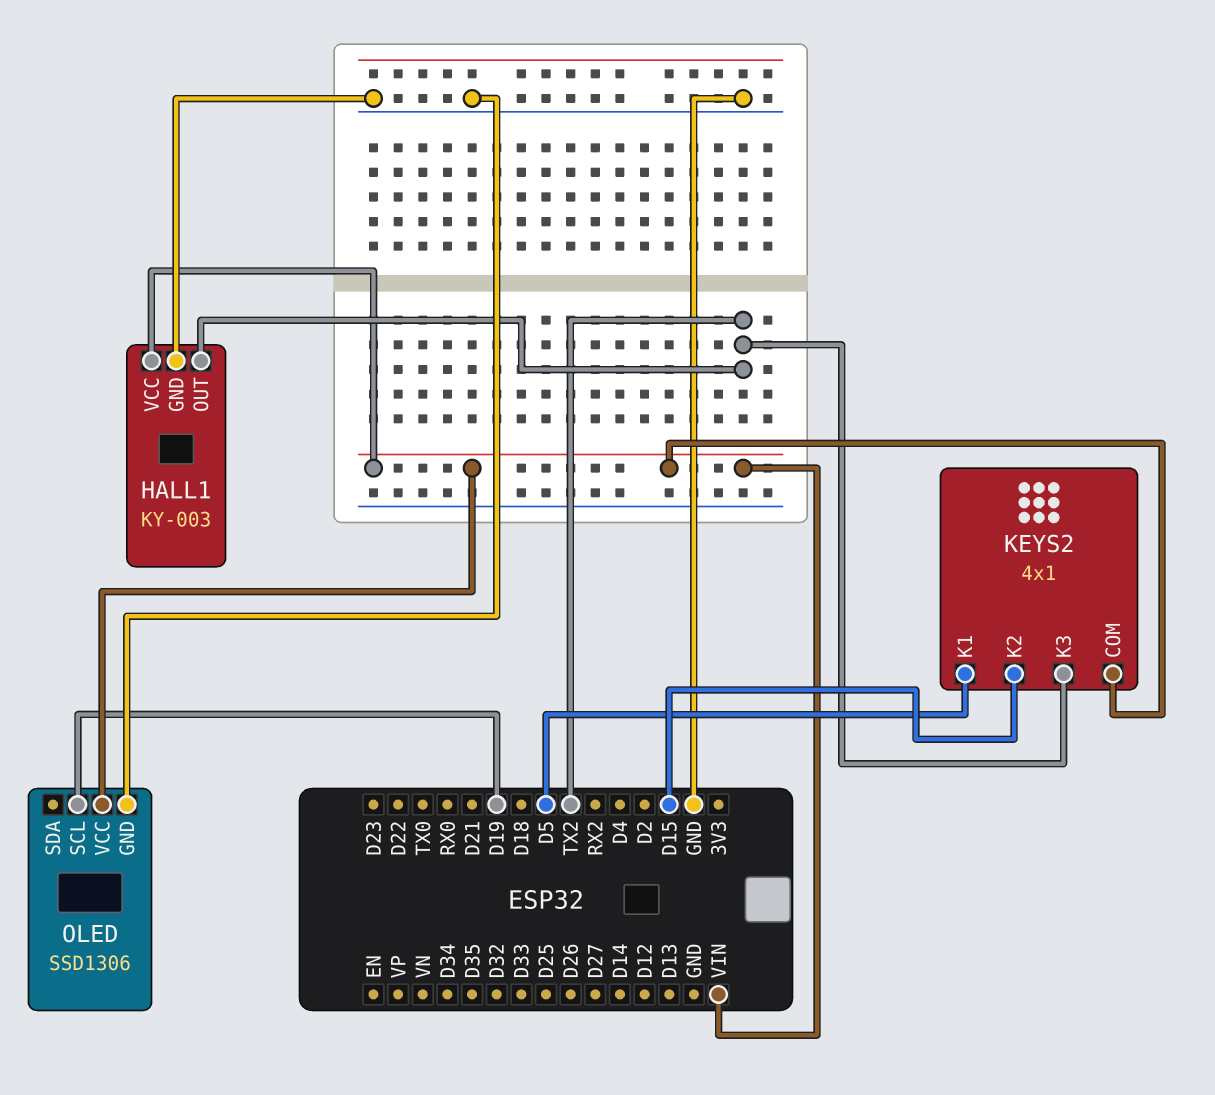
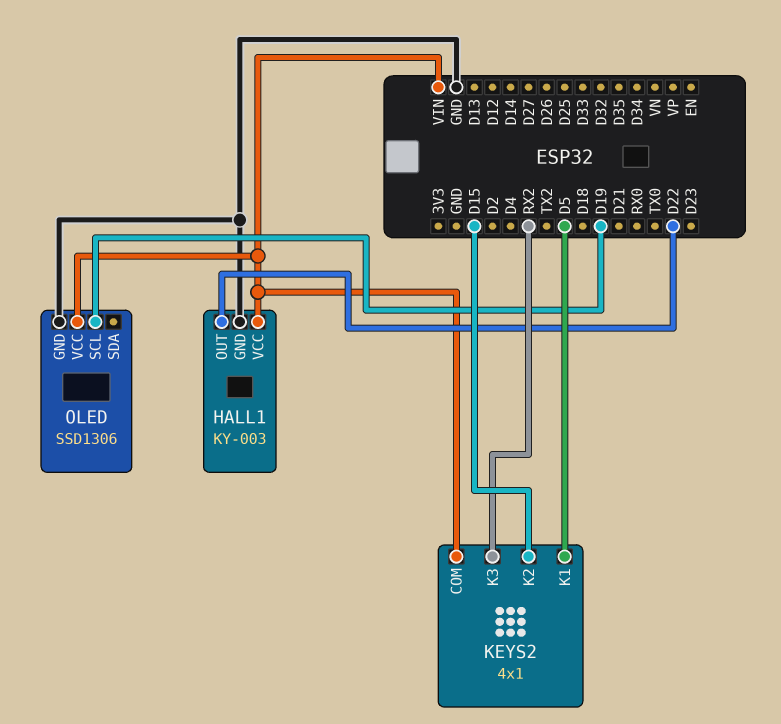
HALL1 pin OUT: TX2 -> D22
KEYS2 pin K3: TX2 -> RX2

